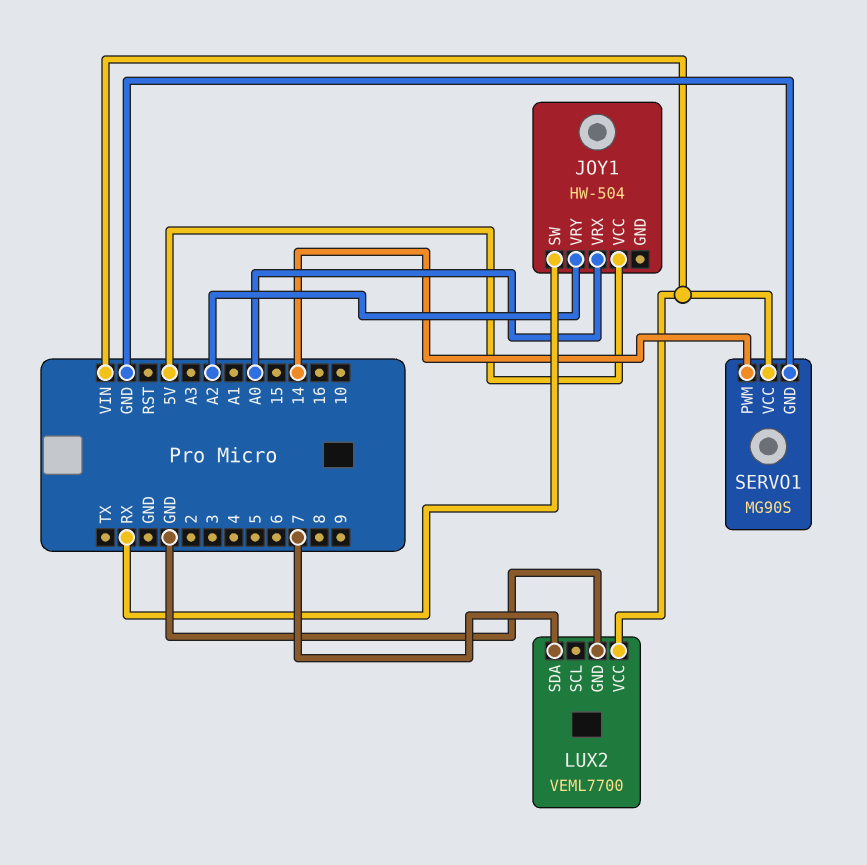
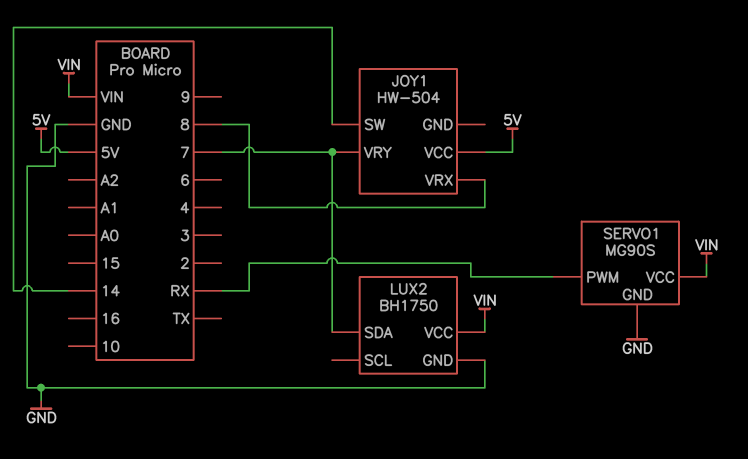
JOY1 pin SW: RX -> 14
JOY1 pin VRX: A0 -> 8
JOY1 pin VRY: A2 -> 7
LUX2: VEML7700 -> BH1750
SERVO1 pin PWM: 14 -> RX

